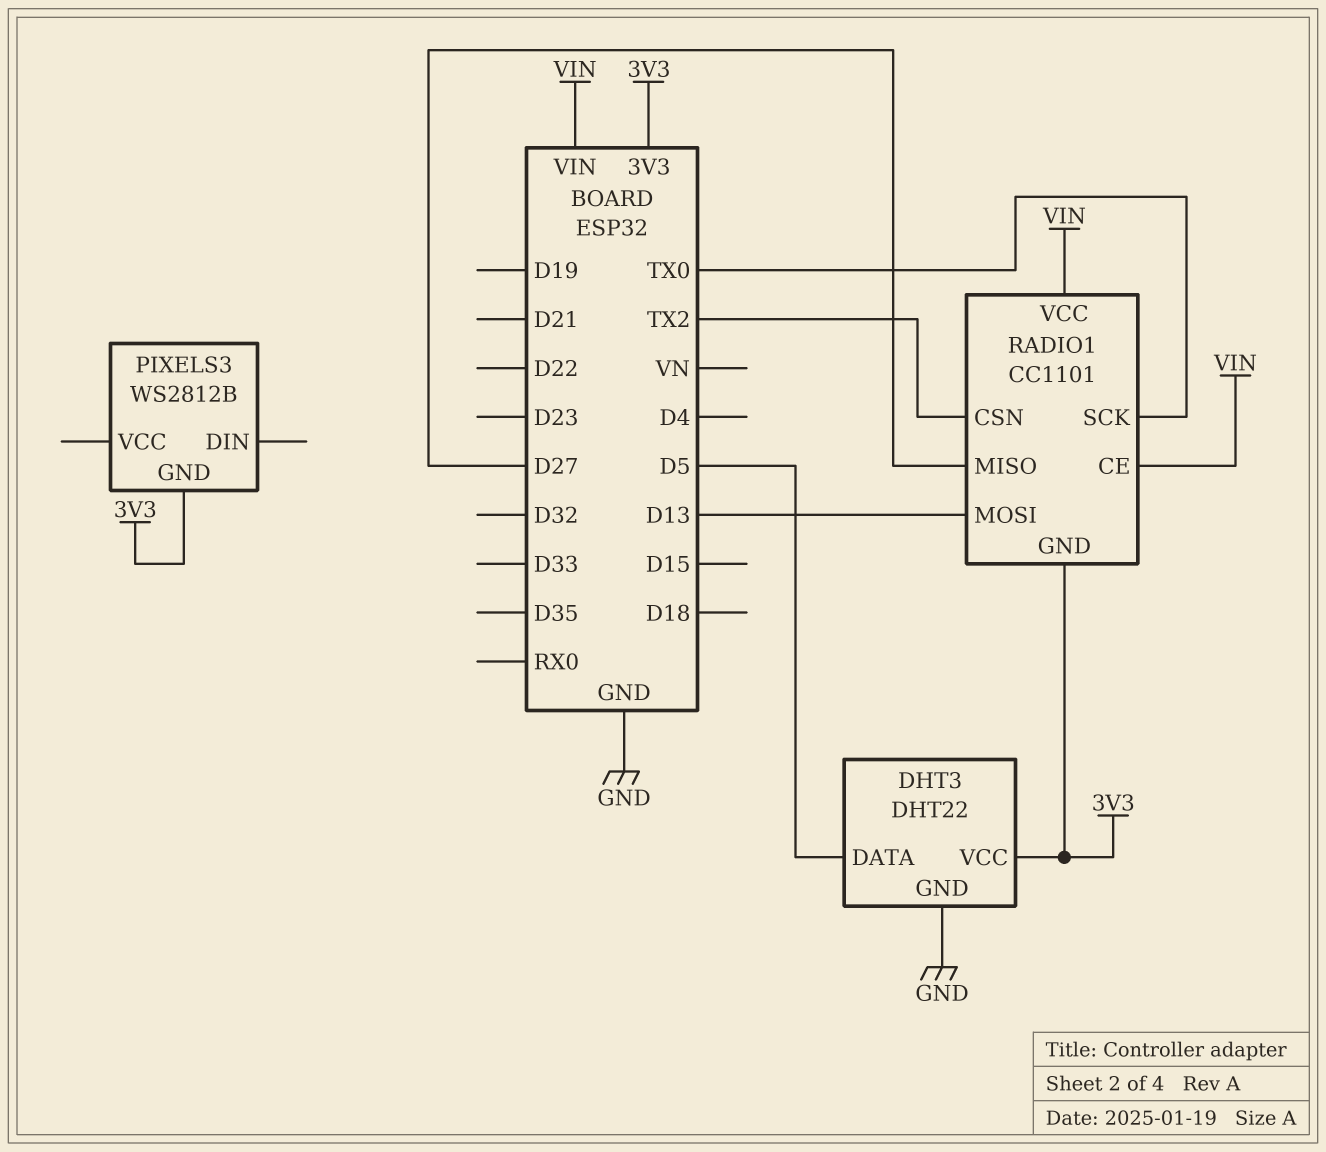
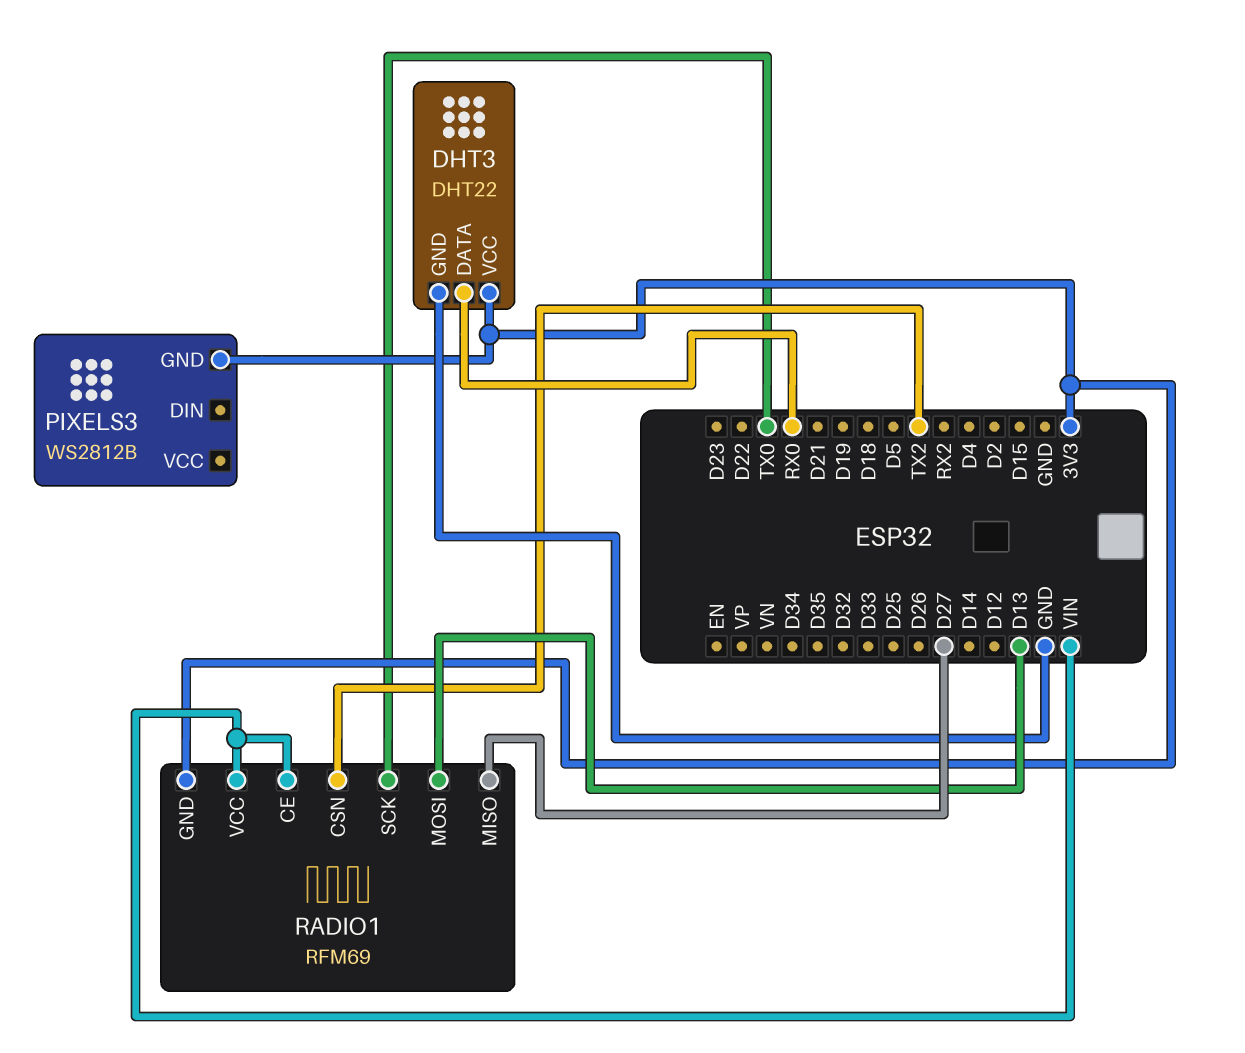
DHT3 pin DATA: D5 -> RX0
RADIO1: CC1101 -> RFM69

